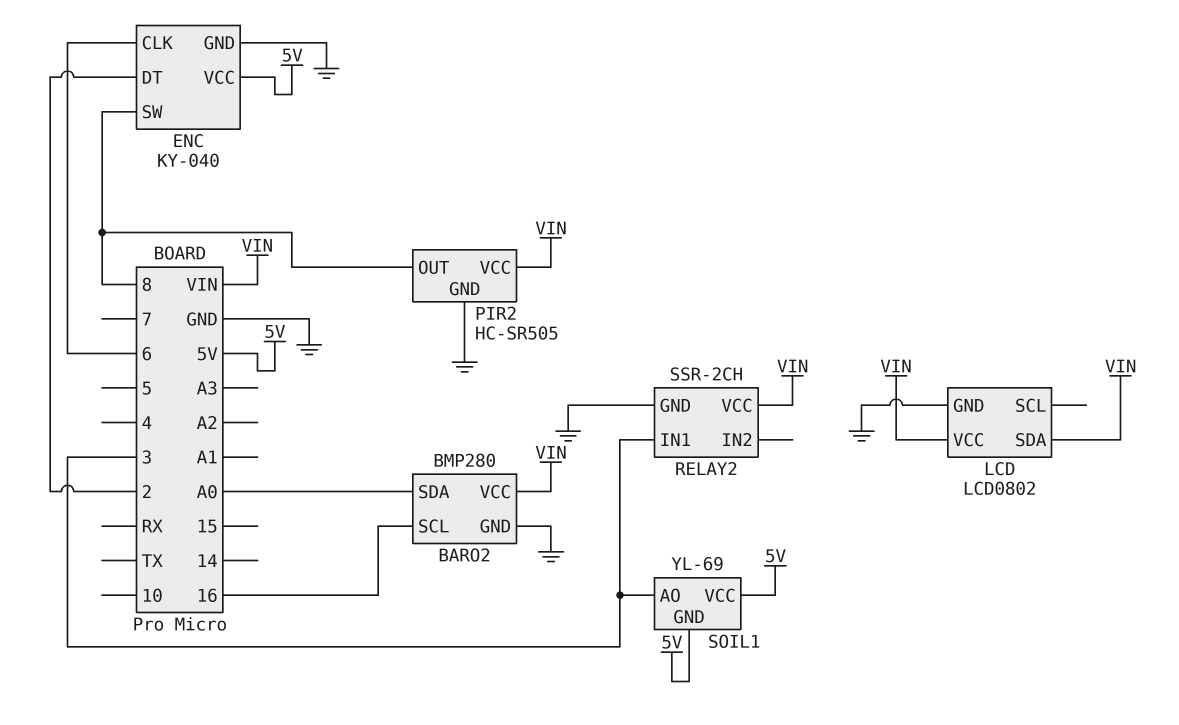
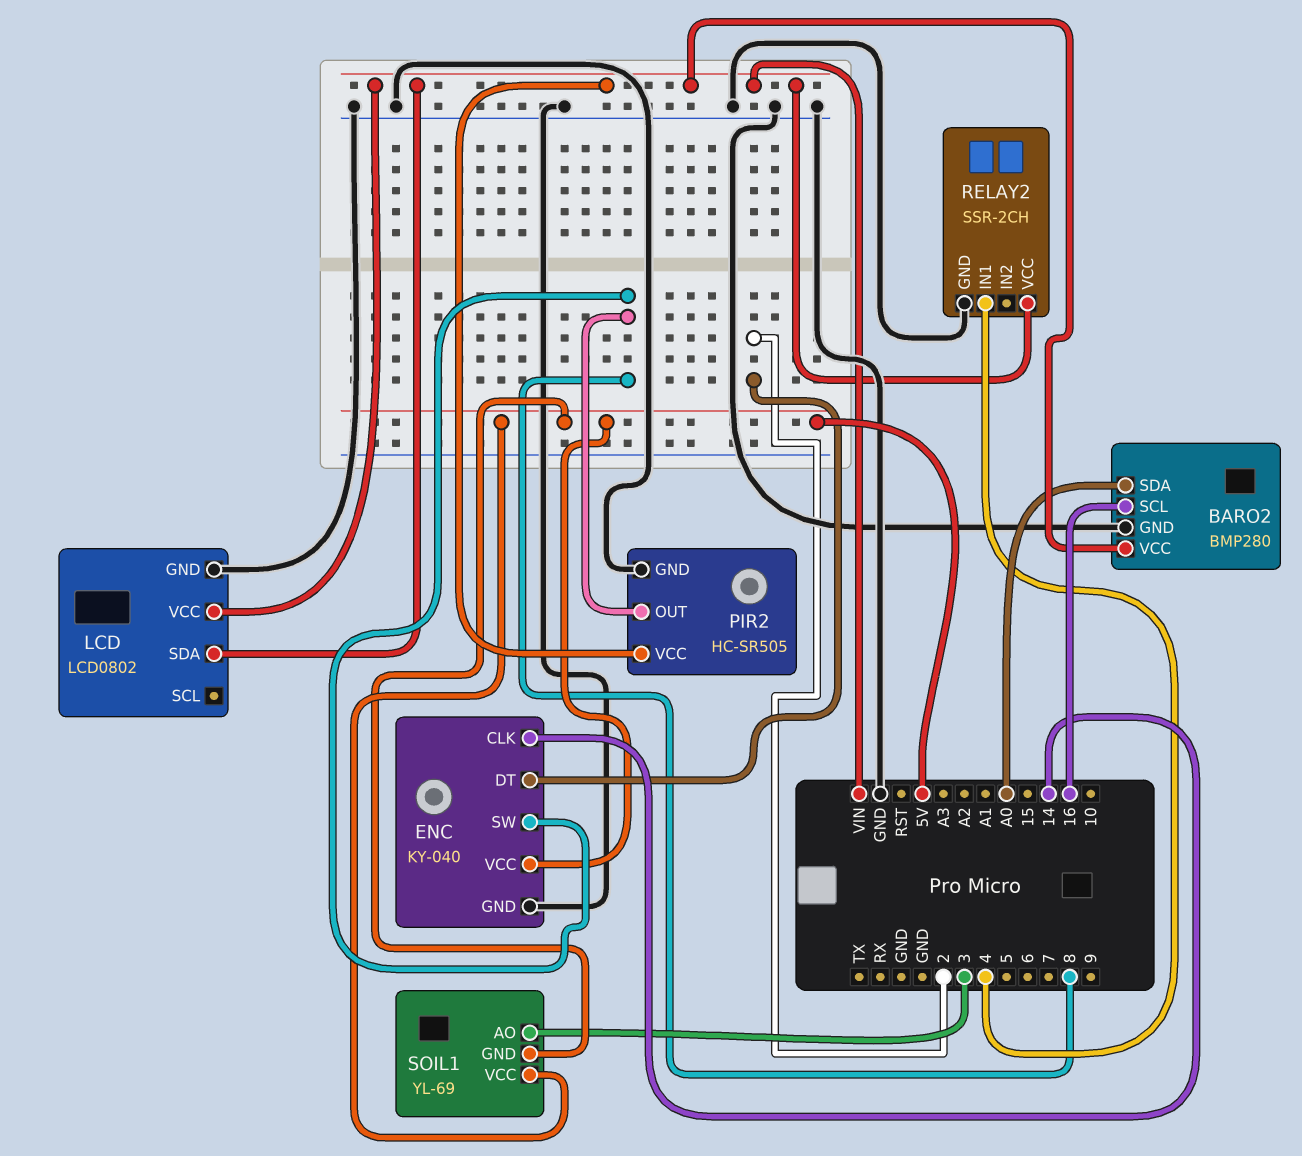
ENC pin CLK: 6 -> 14
RELAY2 pin IN1: 3 -> 4

